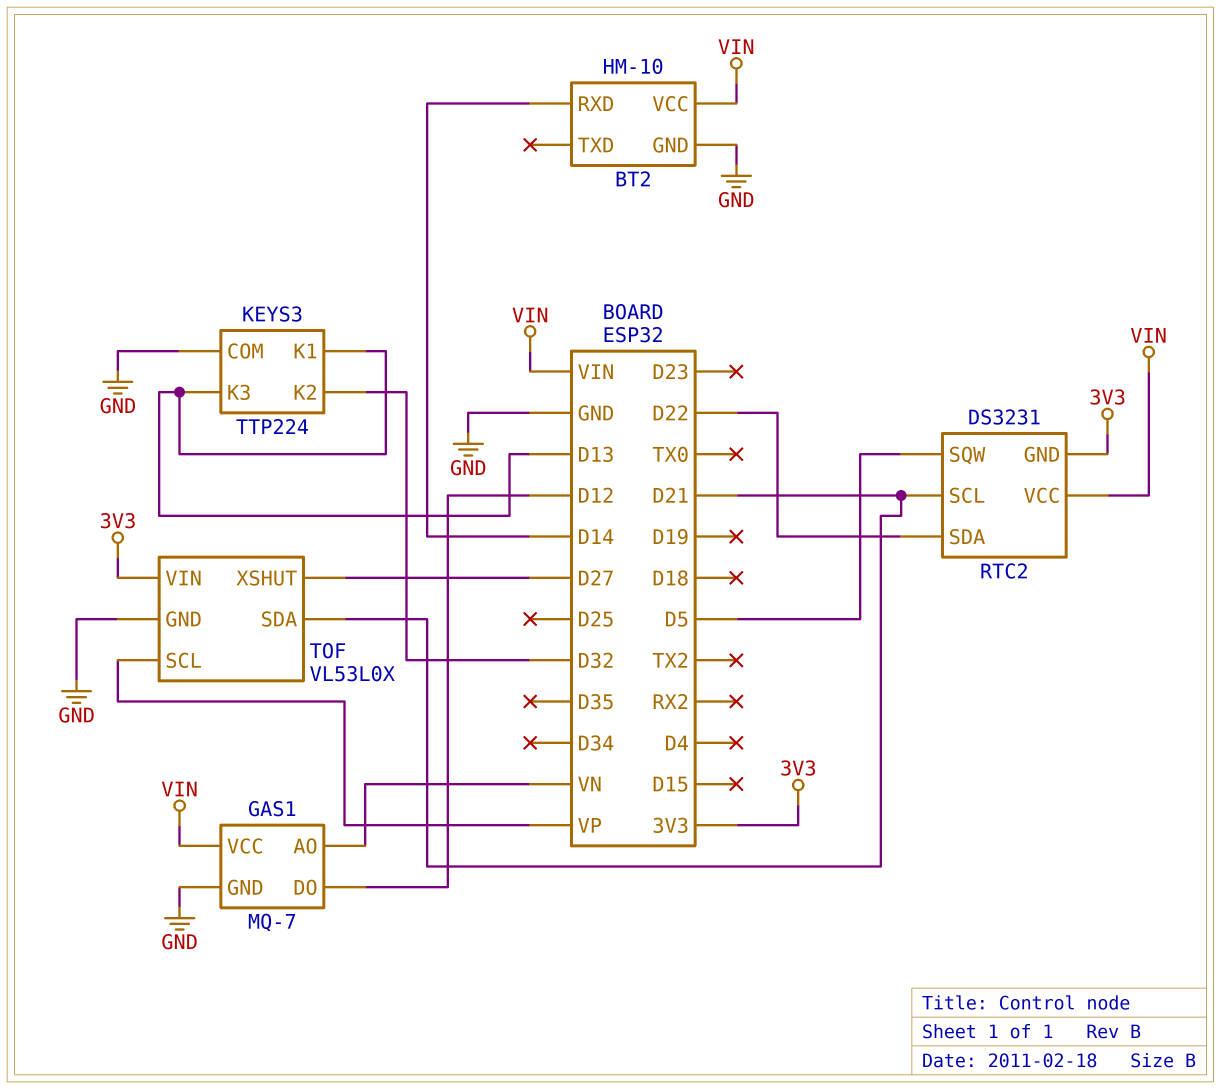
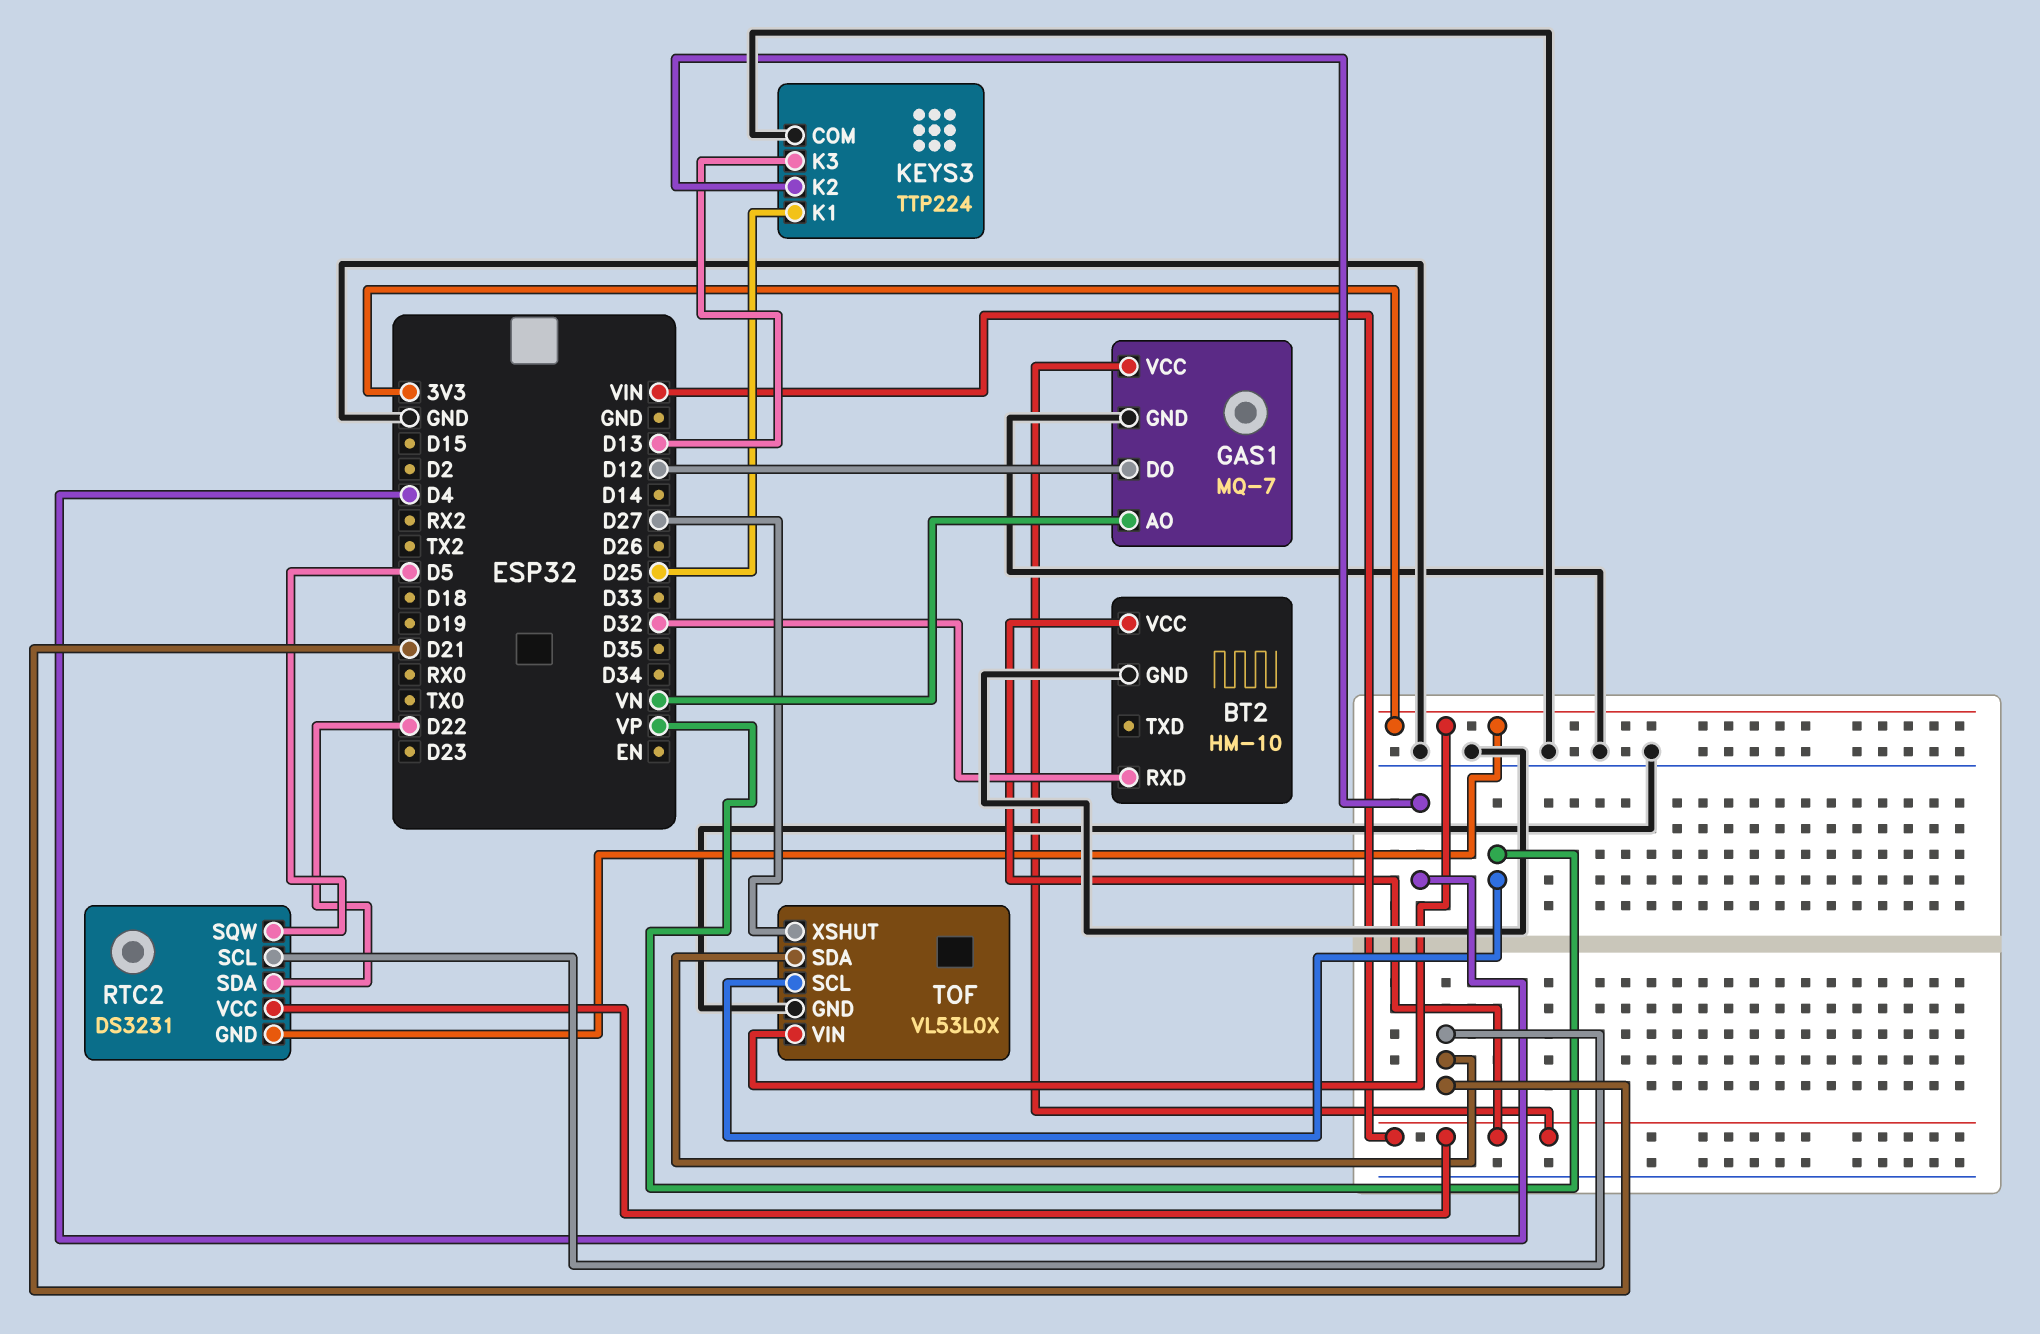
BT2 pin RXD: D14 -> D32
KEYS3 pin K1: D13 -> D25
KEYS3 pin K2: D32 -> D4

